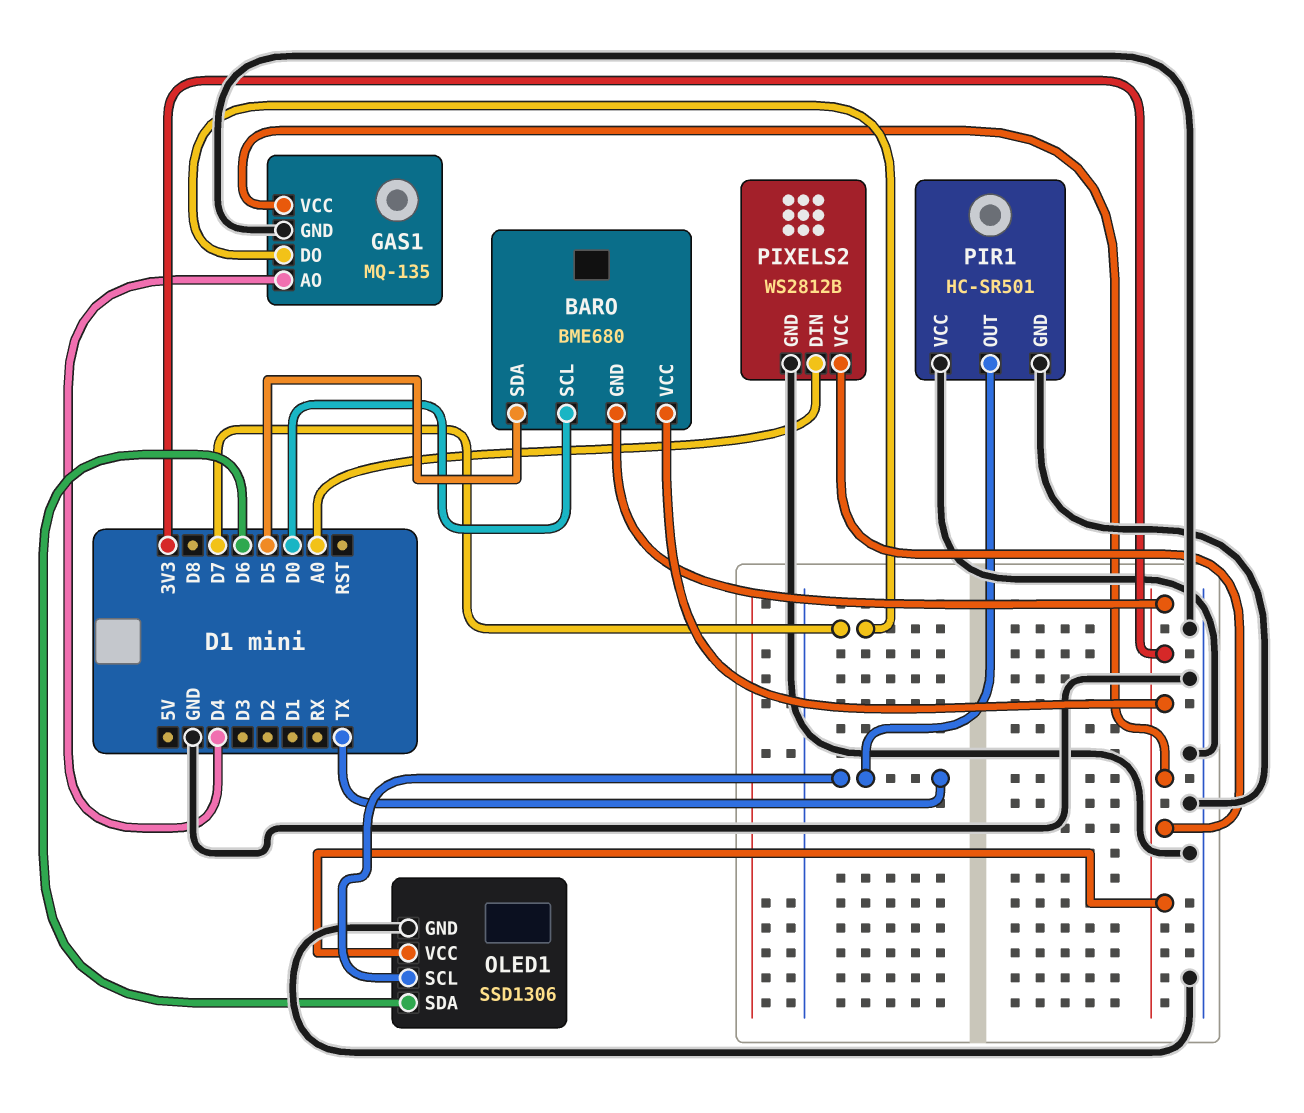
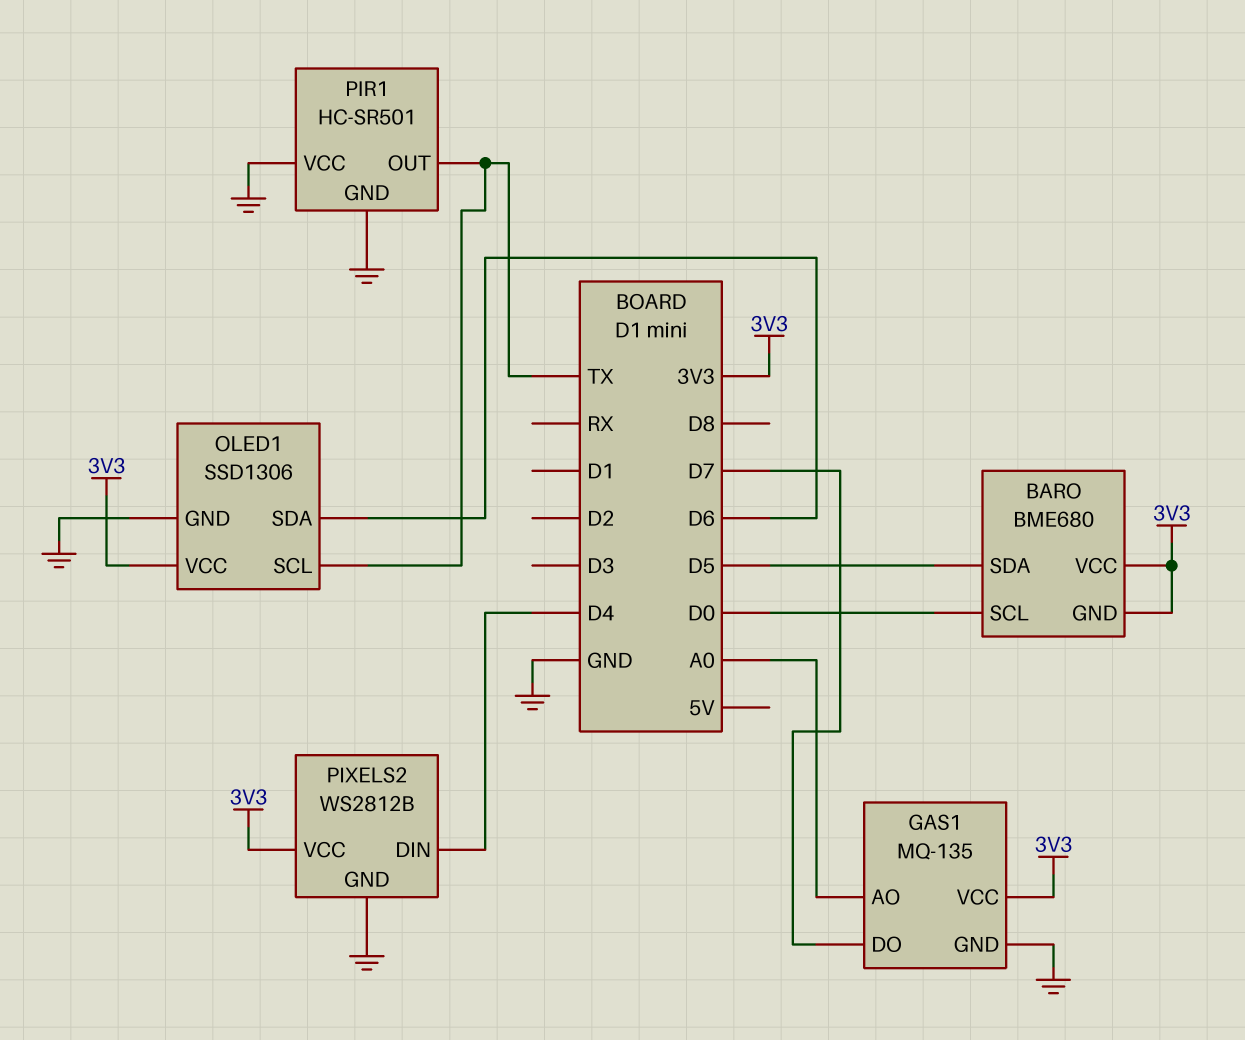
GAS1 pin AO: D4 -> A0
PIXELS2 pin DIN: A0 -> D4

